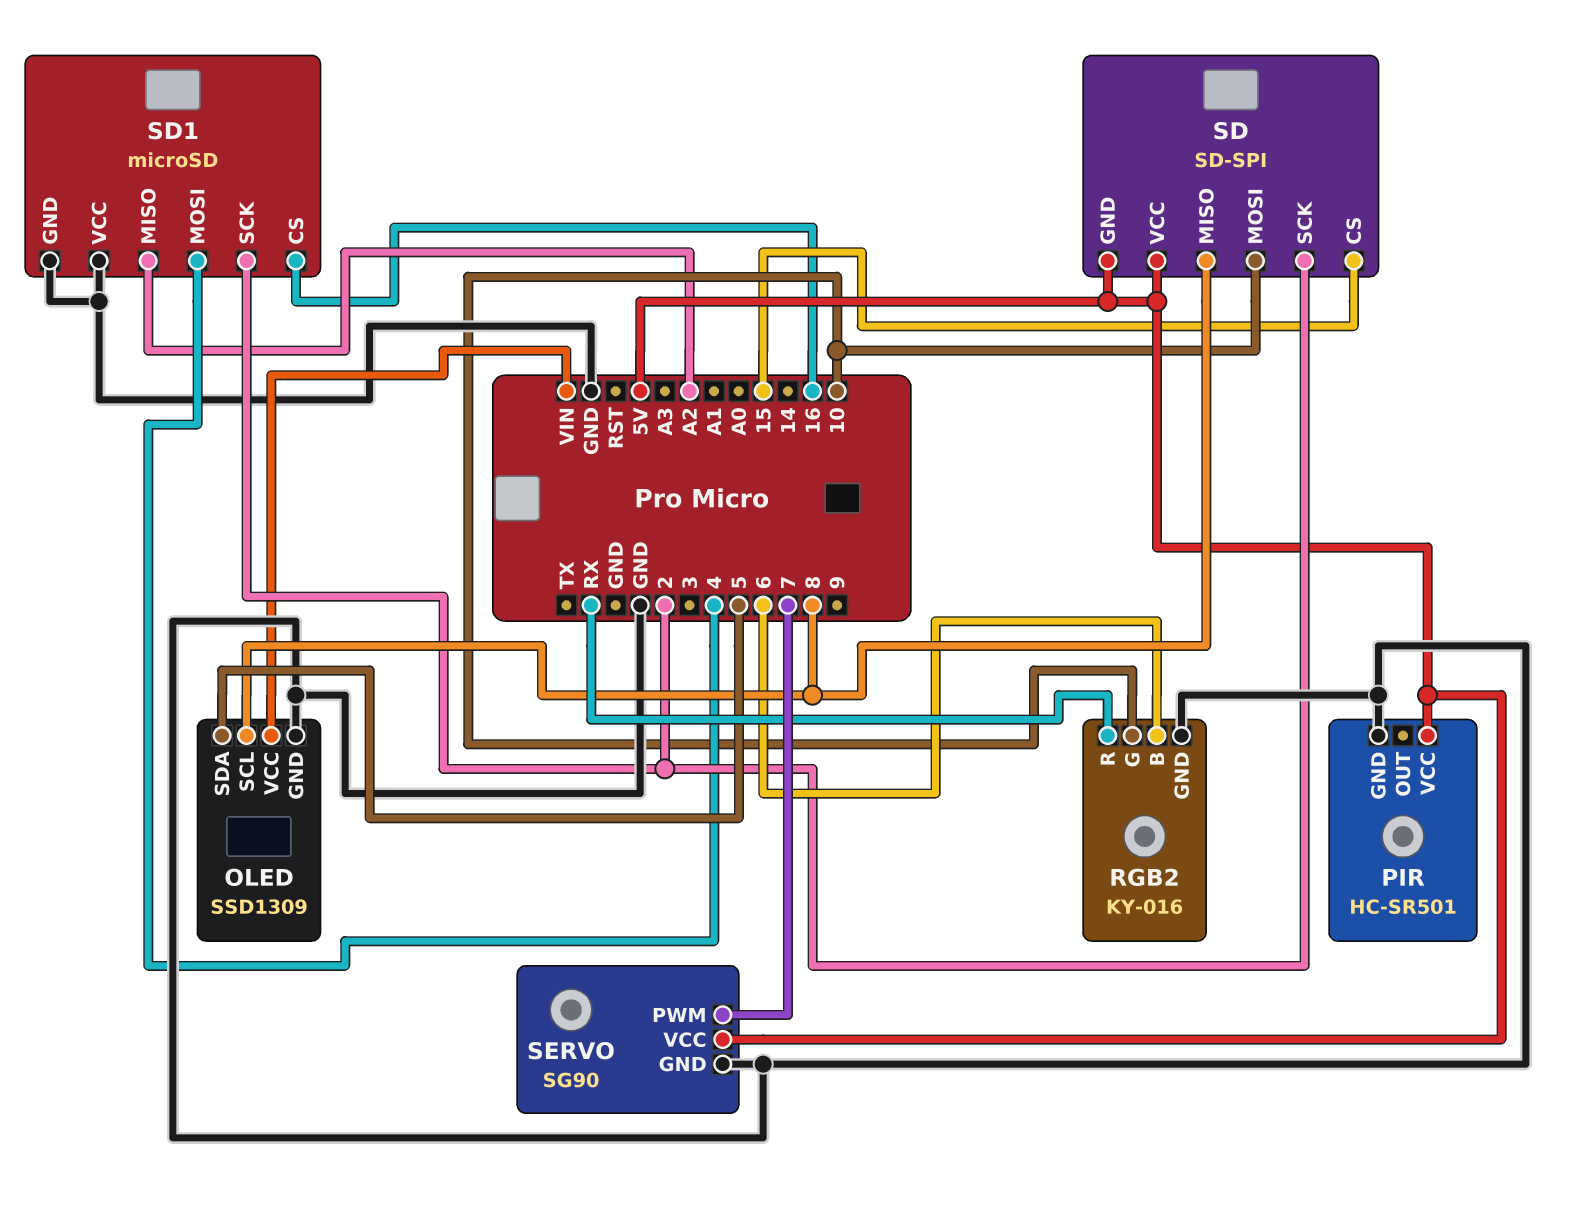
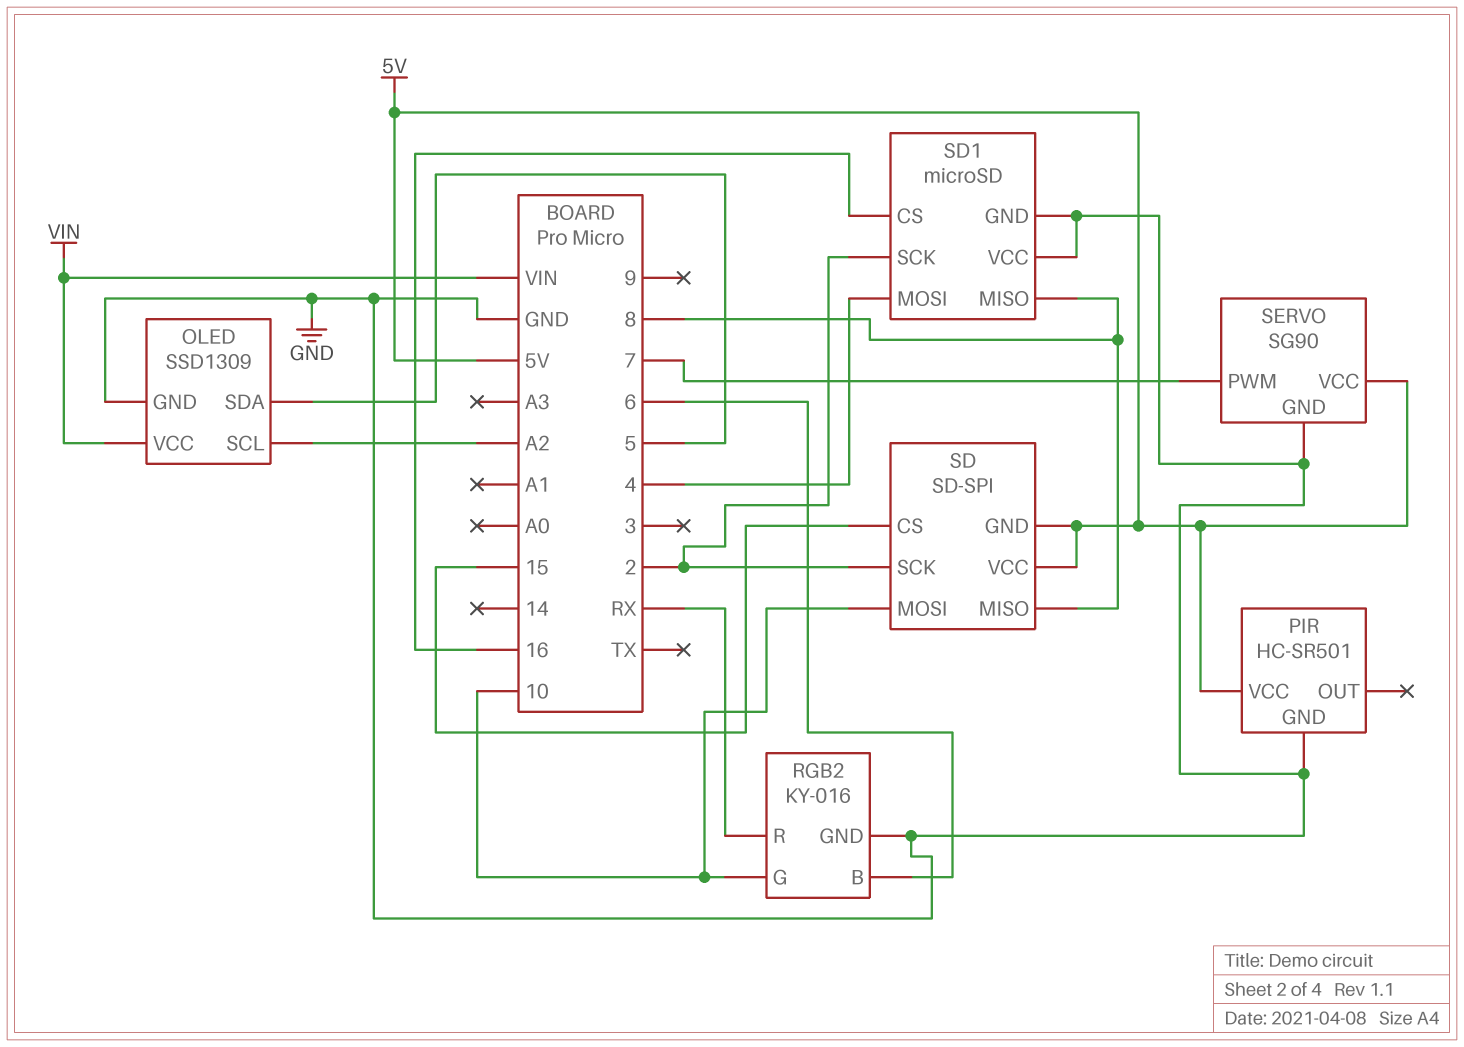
OLED pin SCL: 8 -> A2
SD1 pin MISO: A2 -> 8

